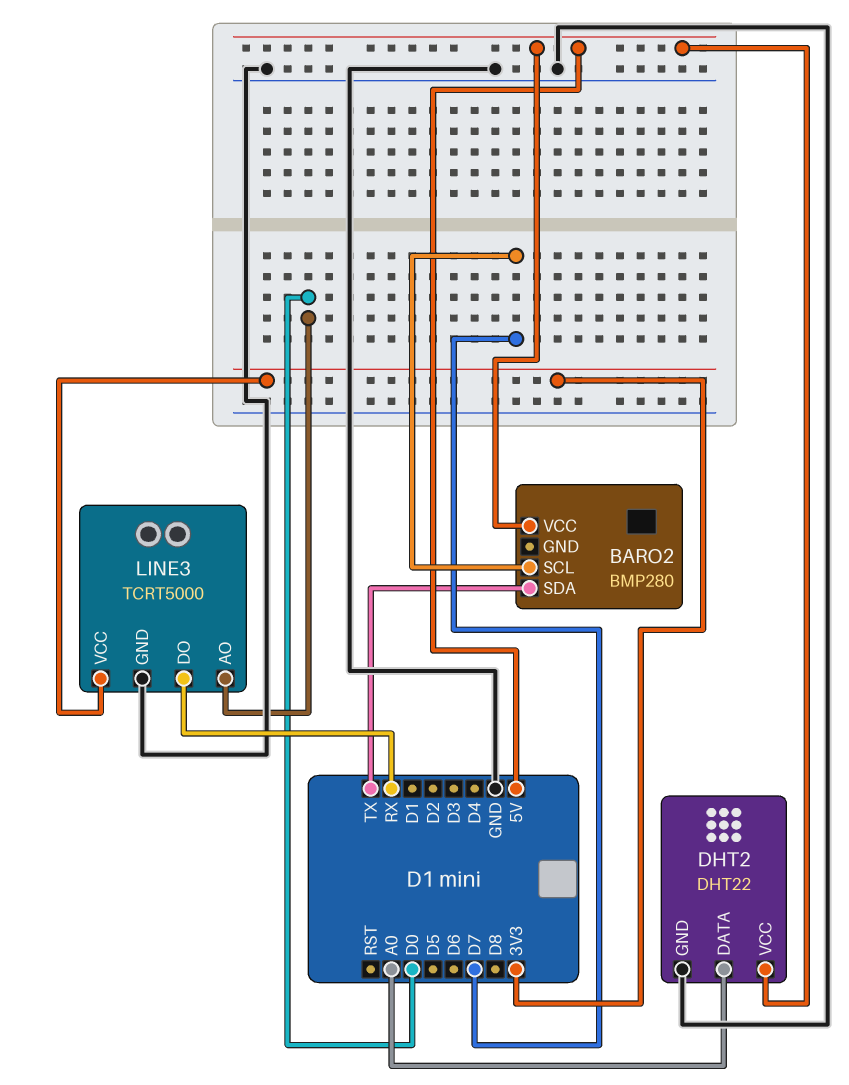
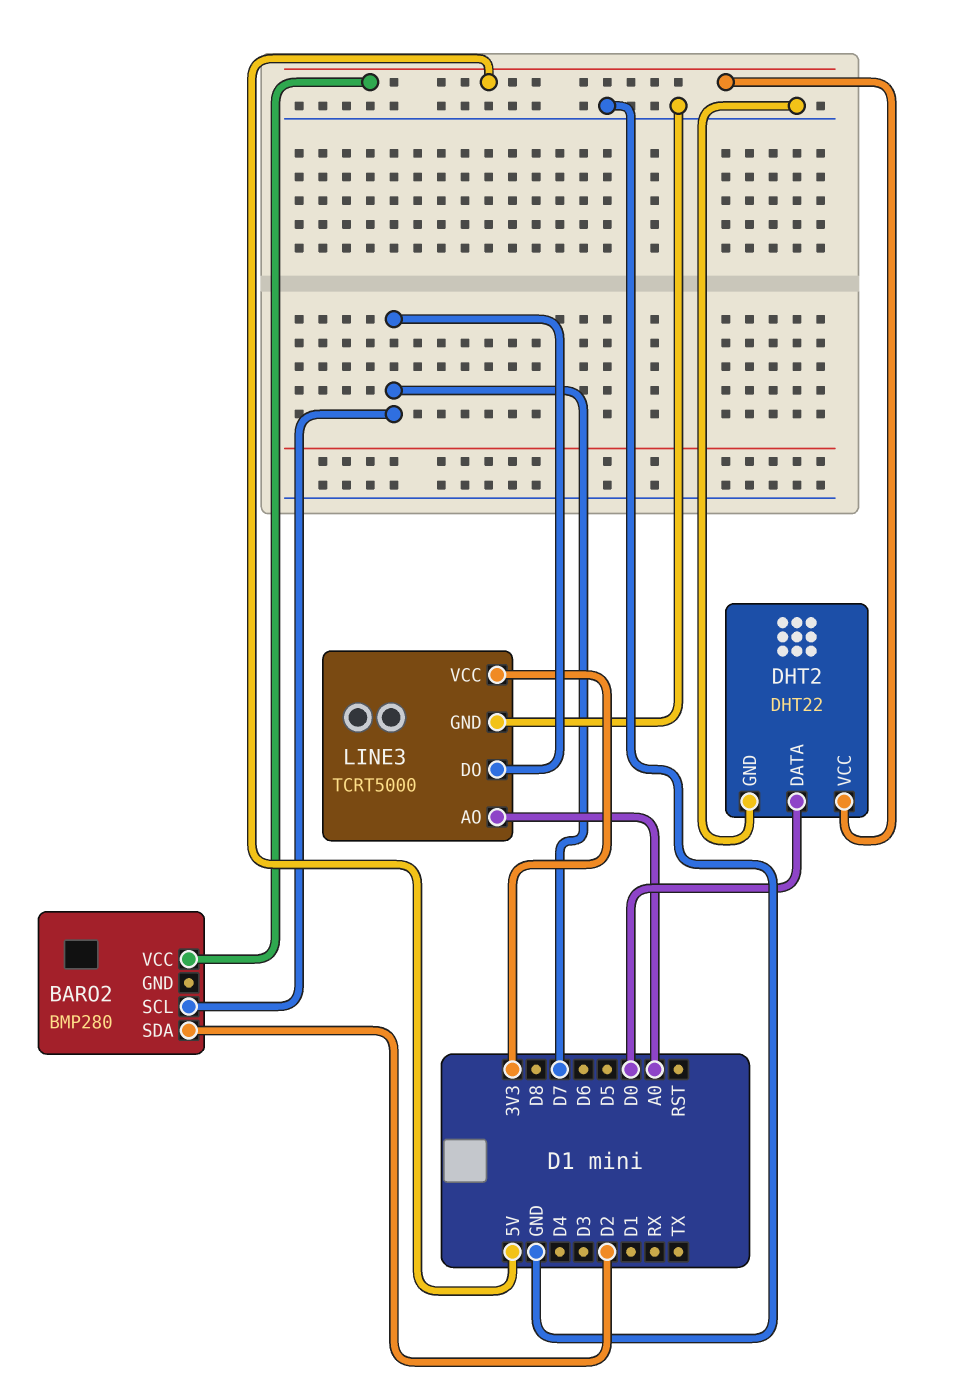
BARO2 pin SDA: TX -> D2
DHT2 pin DATA: A0 -> D0
LINE3 pin AO: D0 -> A0
LINE3 pin DO: RX -> D7

